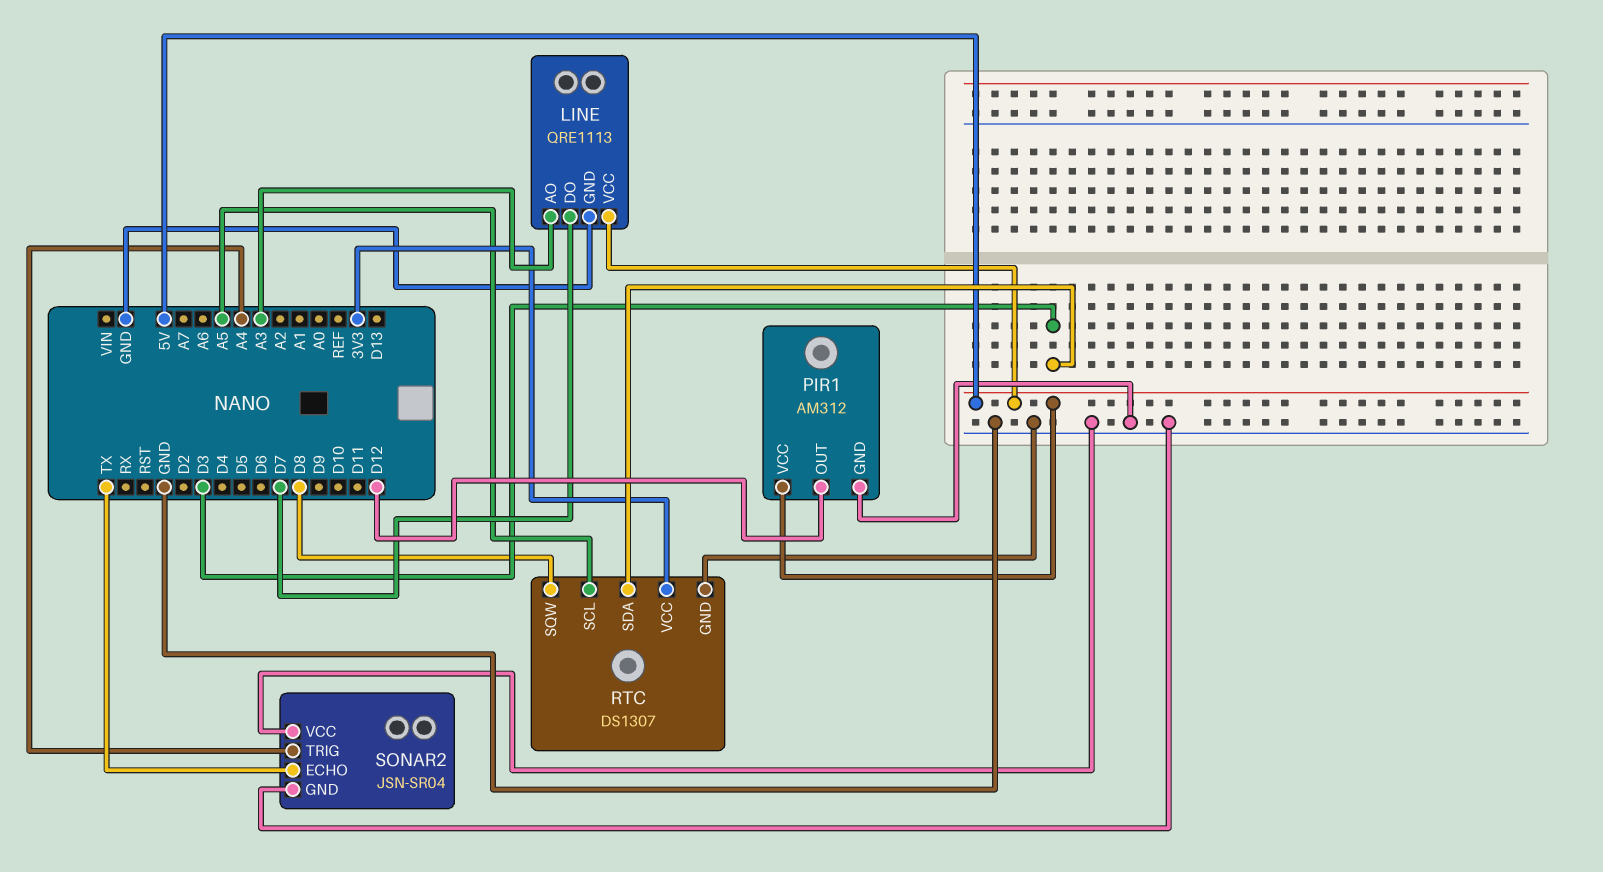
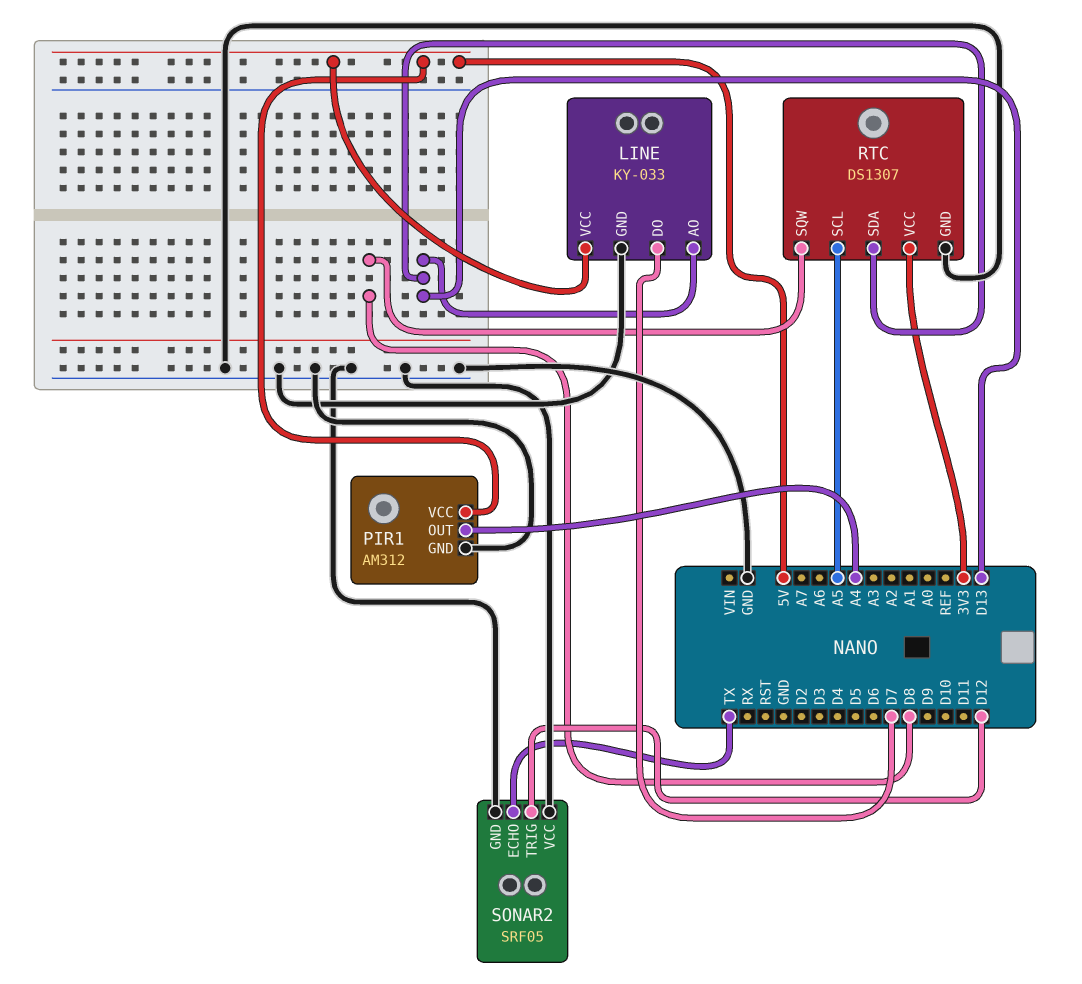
LINE: QRE1113 -> KY-033
LINE pin AO: A3 -> D13
PIR1 pin OUT: D12 -> A4
RTC pin SDA: D3 -> D13
SONAR2: JSN-SR04 -> SRF05
SONAR2 pin TRIG: A4 -> D12

